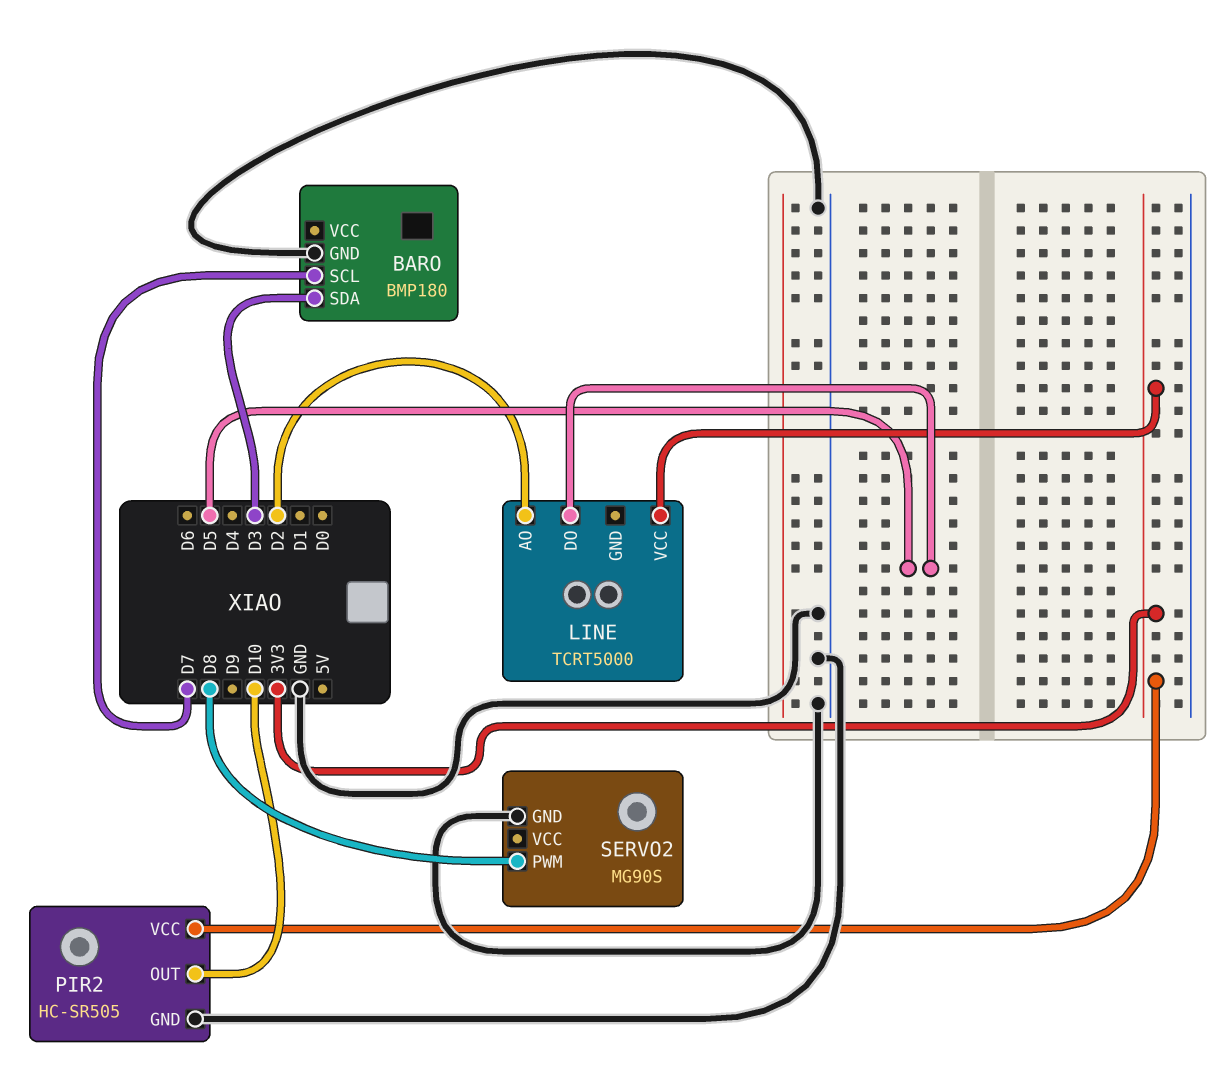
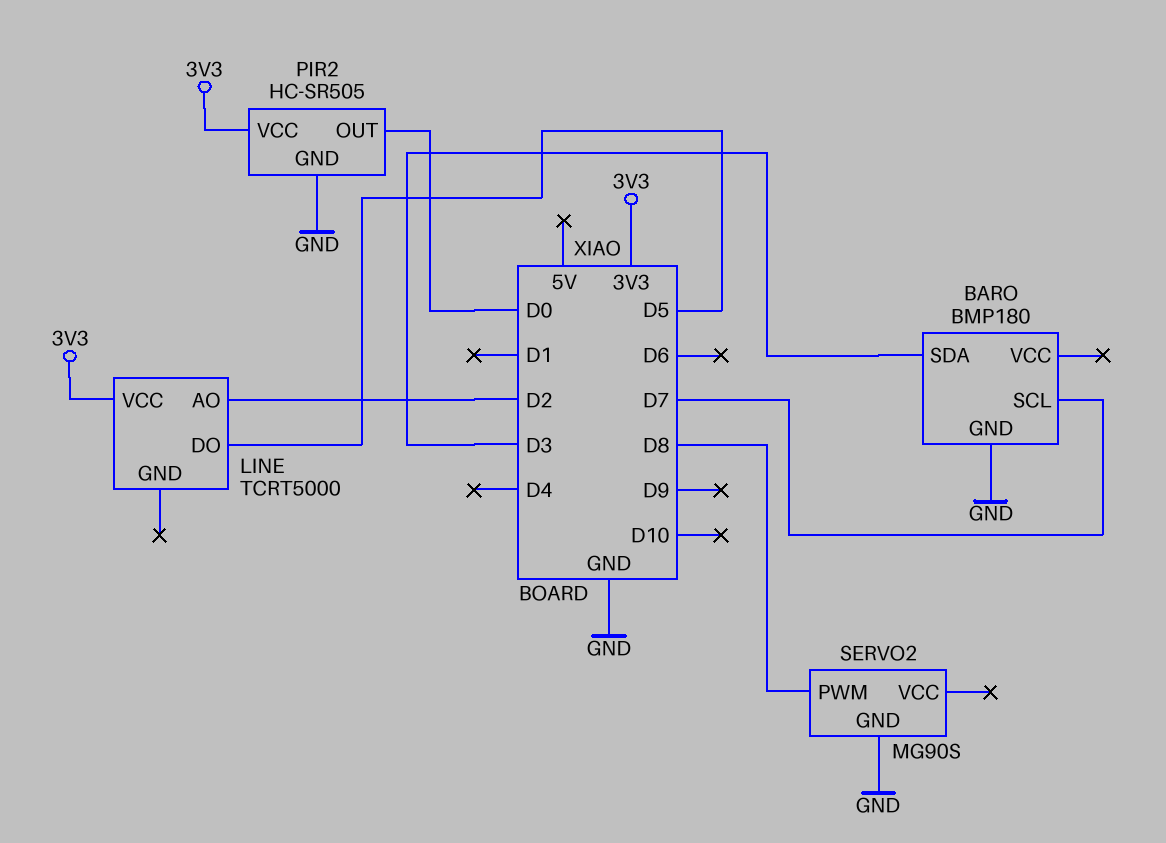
PIR2 pin OUT: D10 -> D0

